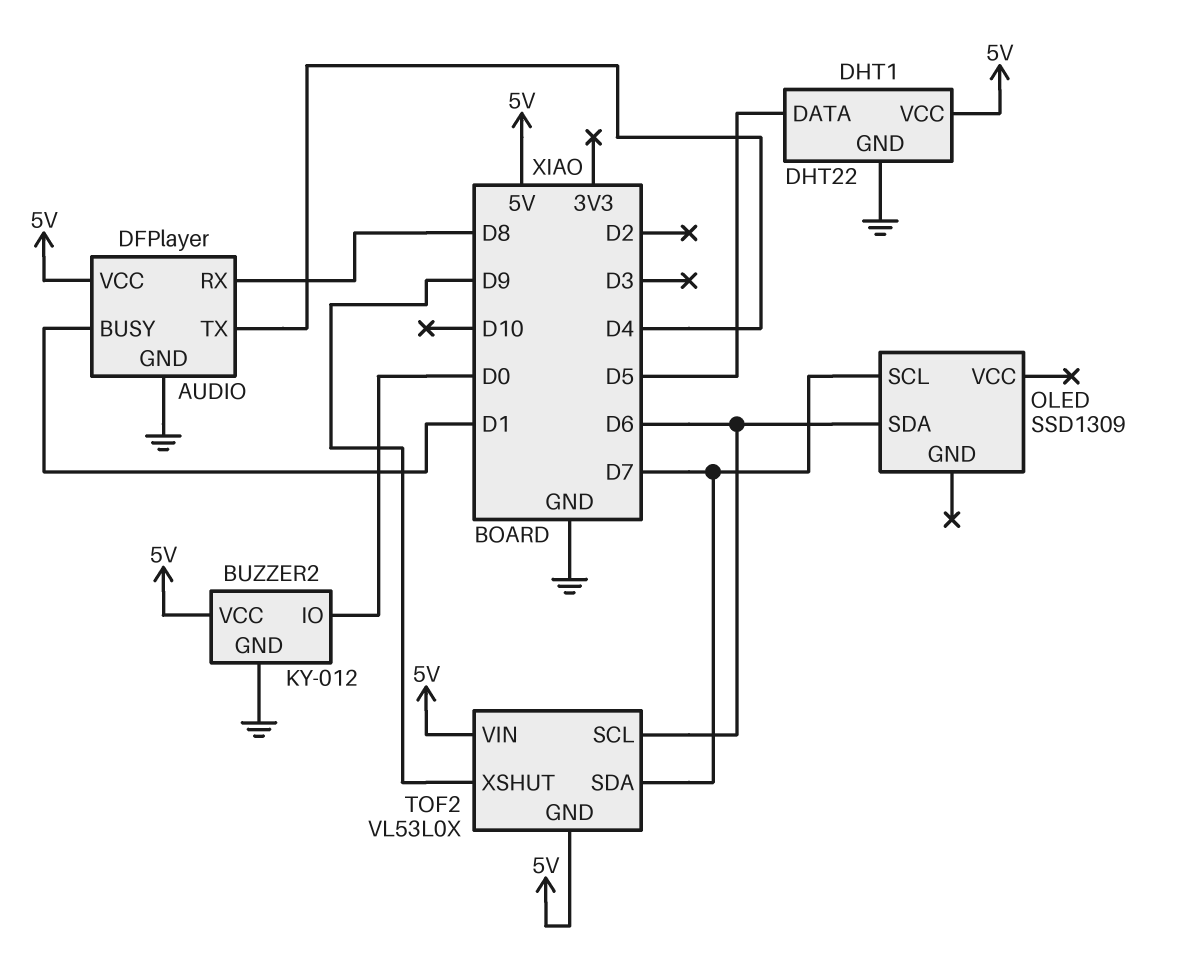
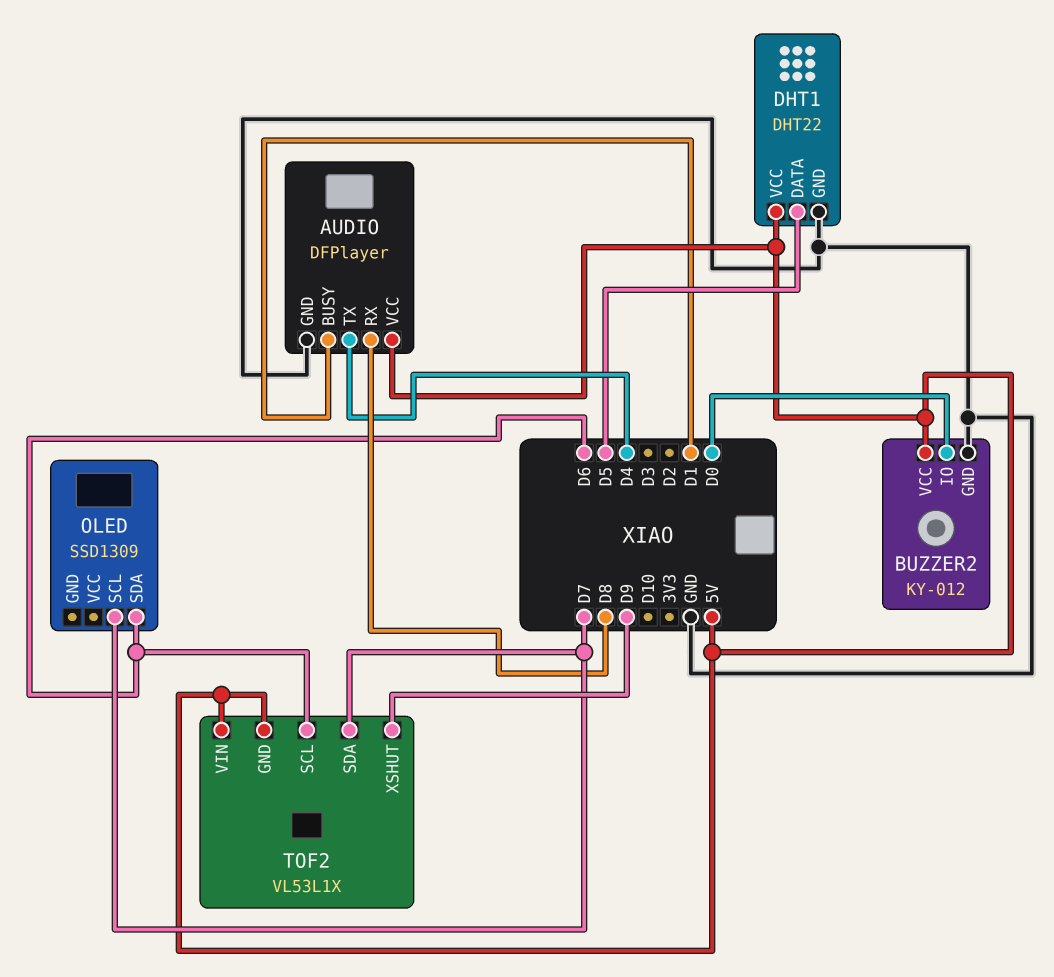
TOF2: VL53L0X -> VL53L1X

